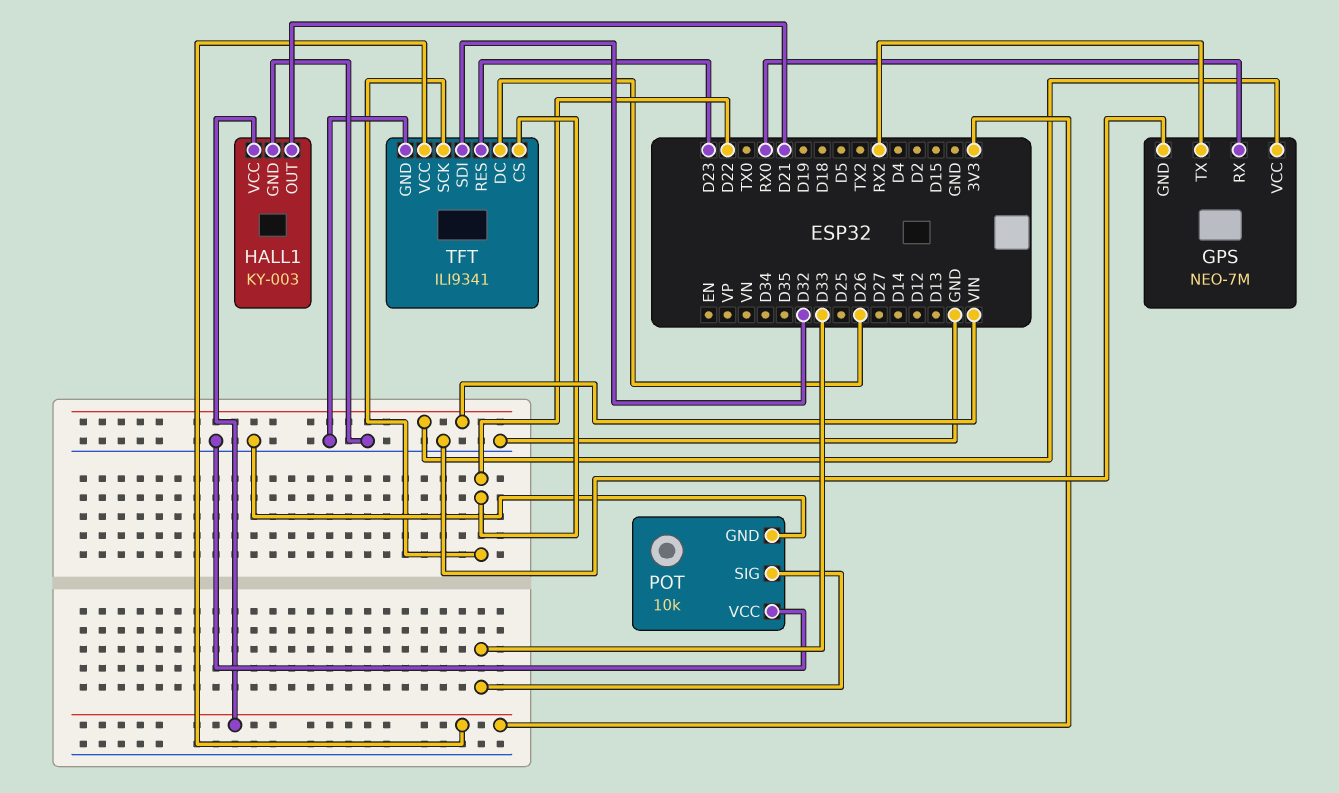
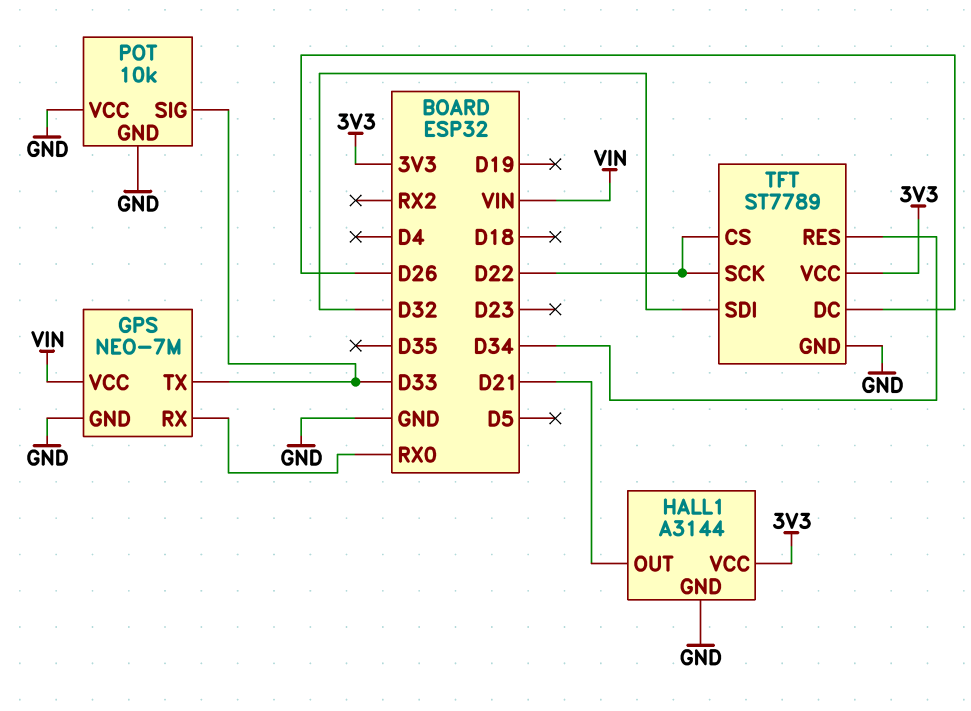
GPS pin TX: RX2 -> D33
HALL1: KY-003 -> A3144
TFT: ILI9341 -> ST7789
TFT pin RES: D23 -> D34

